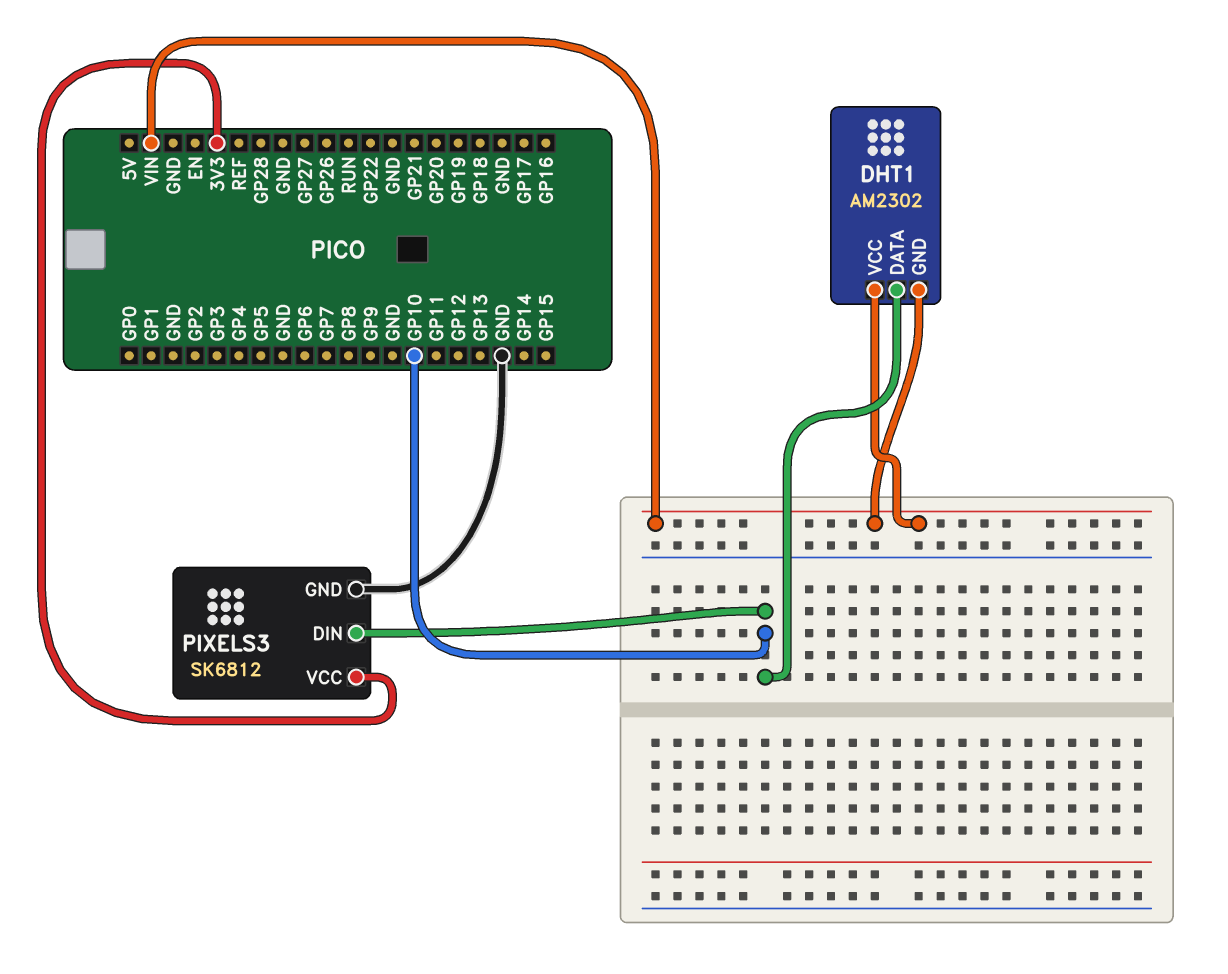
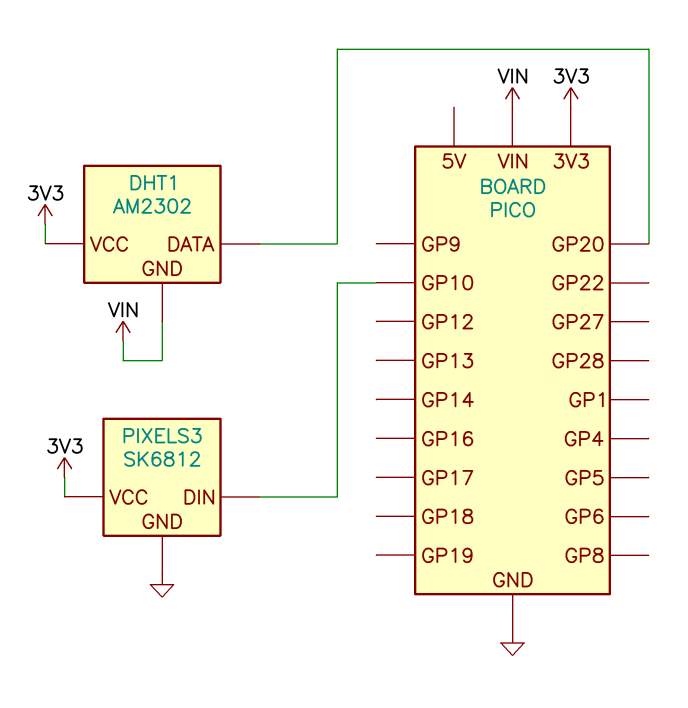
DHT1 pin DATA: GP10 -> GP20
DHT1 pin VCC: VIN -> 3V3

